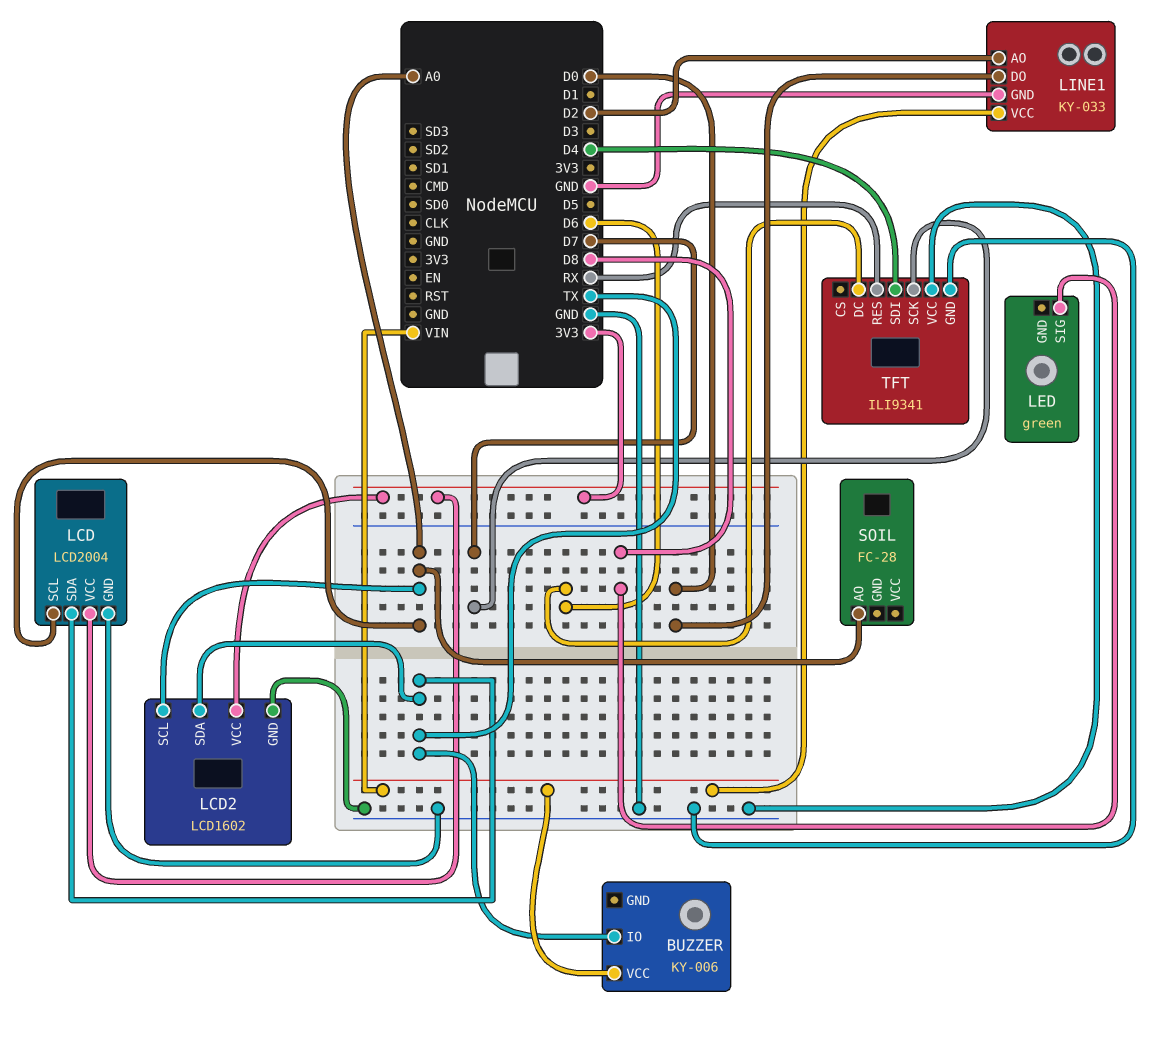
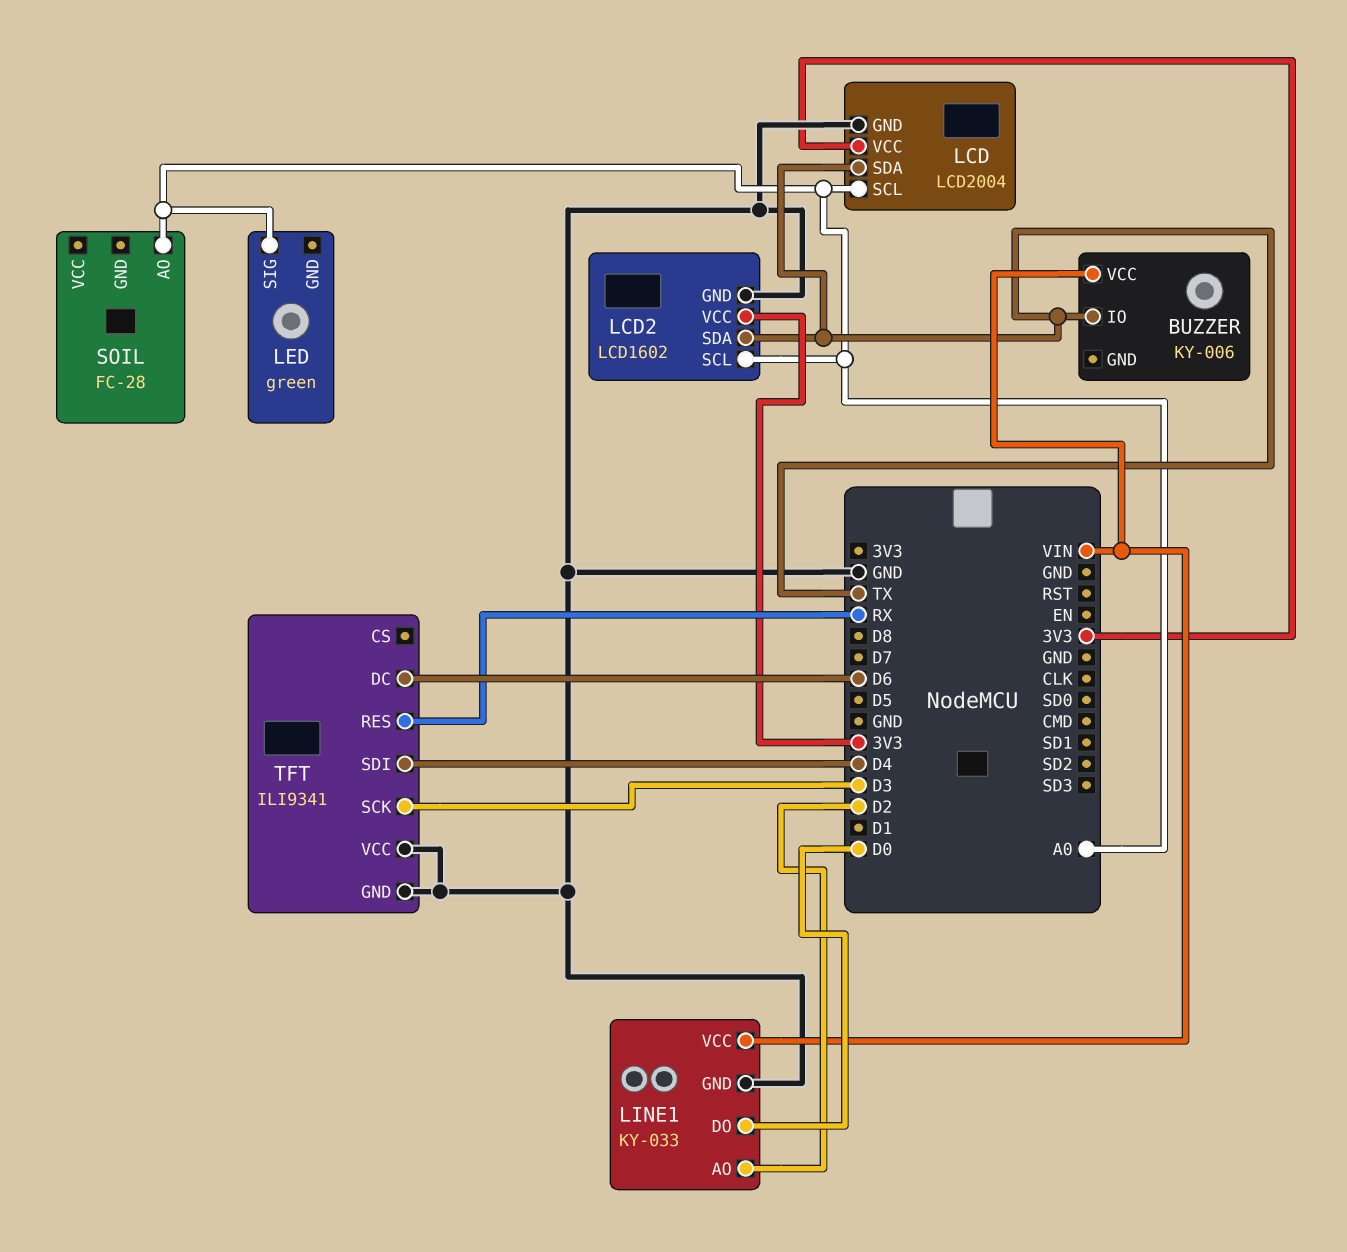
LED pin SIG: D8 -> A0
TFT pin SCK: D7 -> D3

